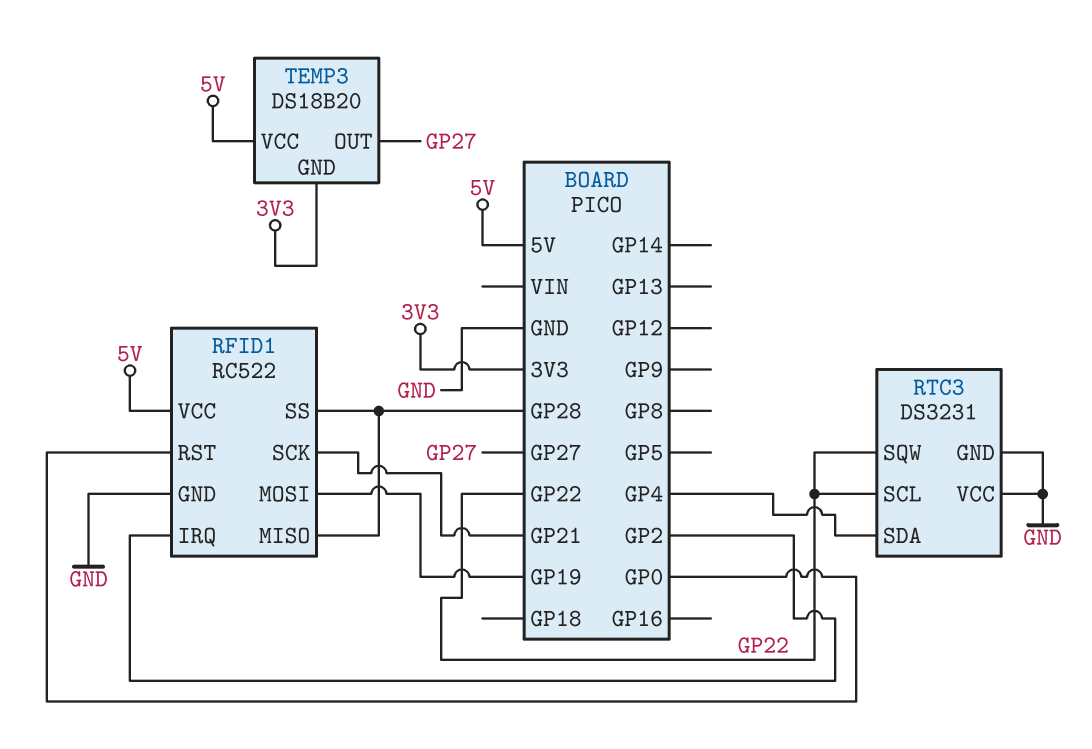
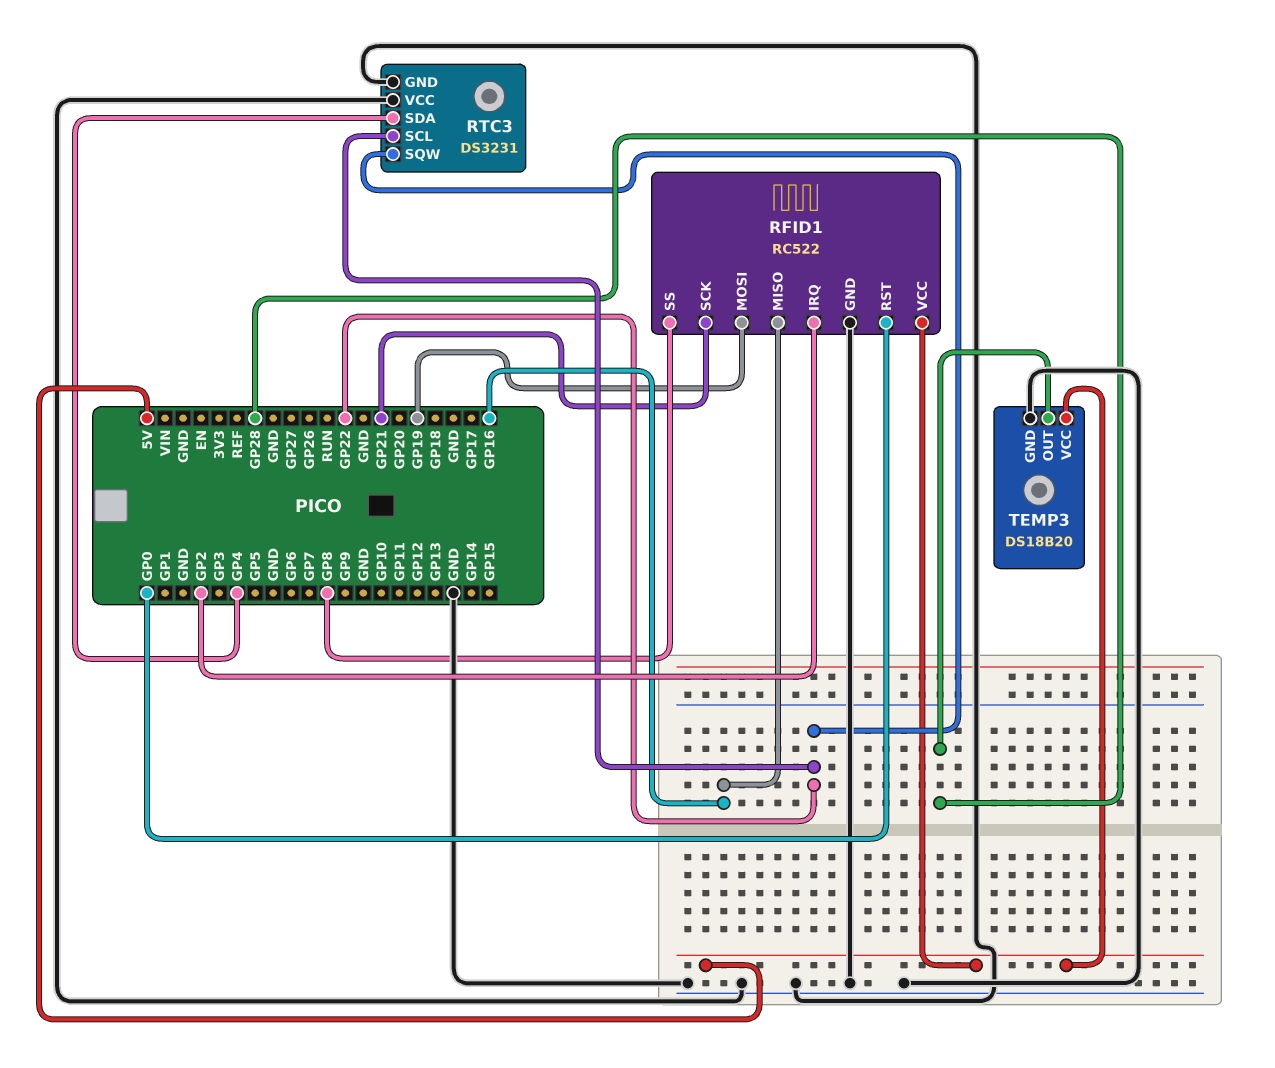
RFID1 pin MISO: GP28 -> GP16
RFID1 pin SS: GP28 -> GP8
TEMP3 pin GND: 3V3 -> GND
TEMP3 pin OUT: GP27 -> GP28

